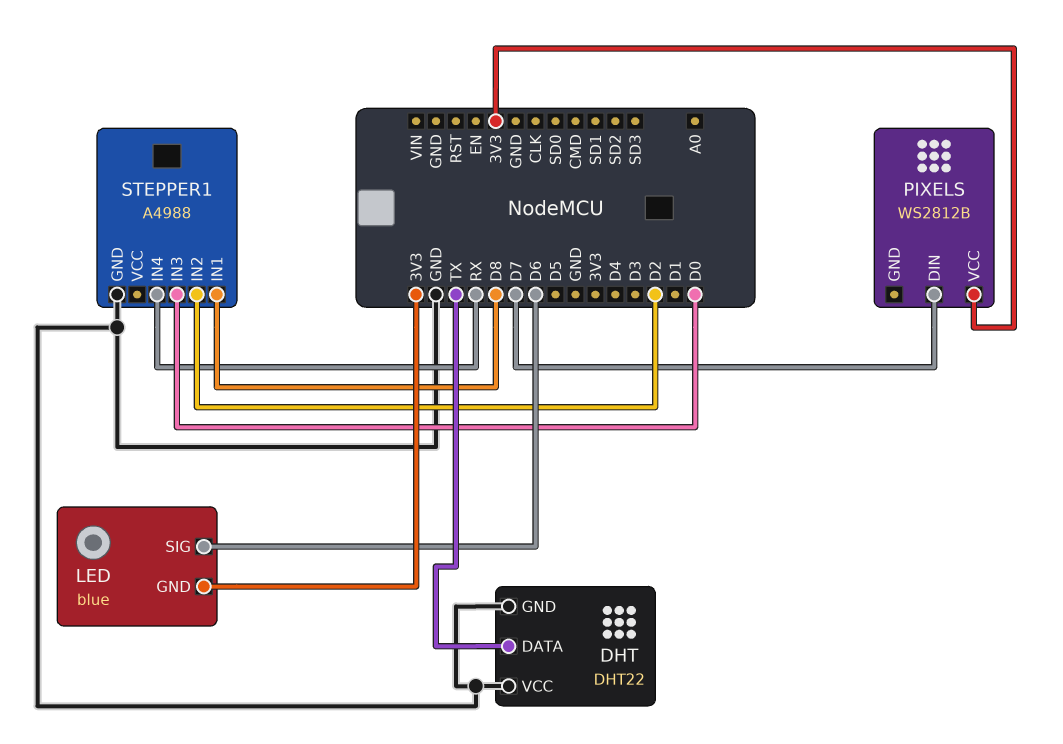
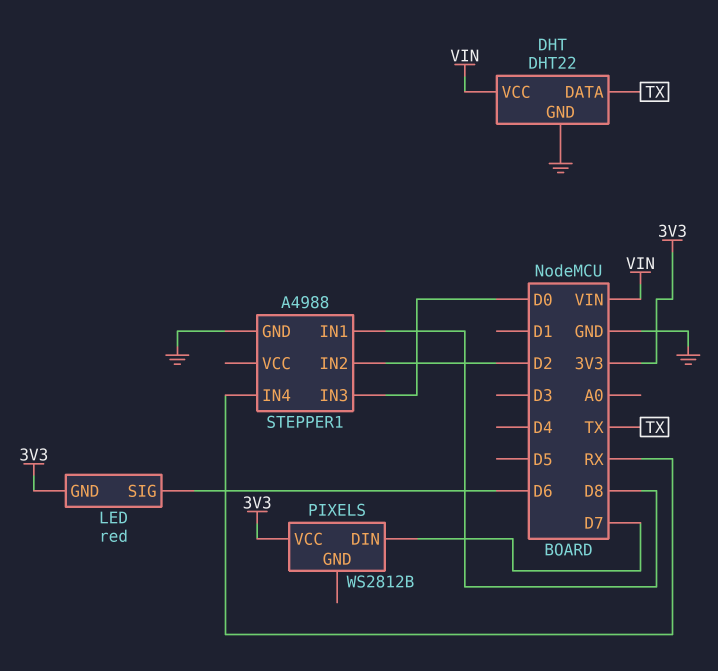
DHT pin VCC: GND -> VIN
LED: blue -> red

